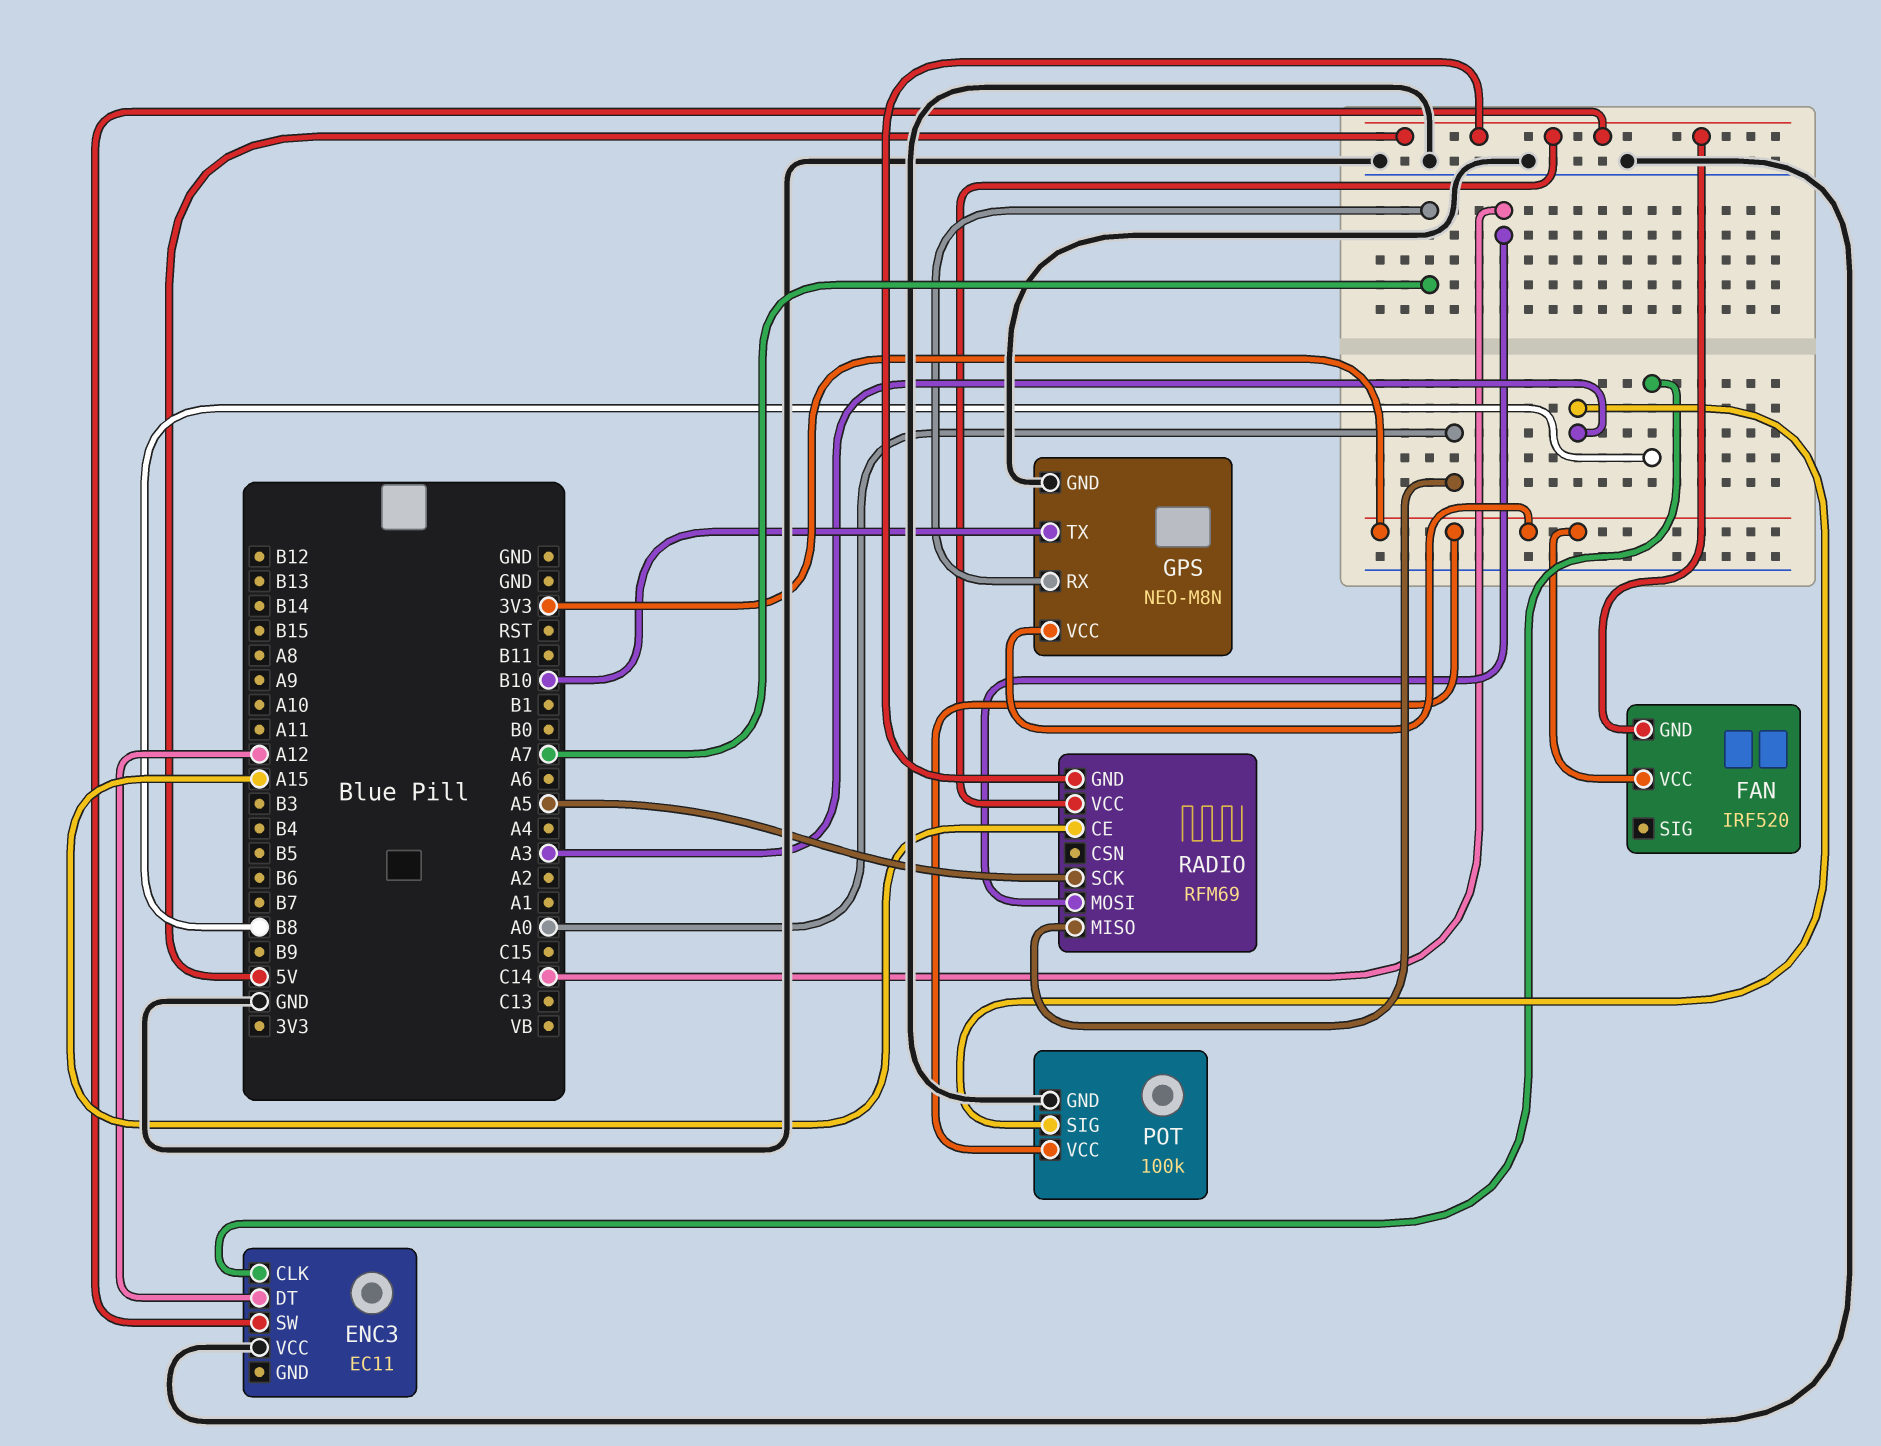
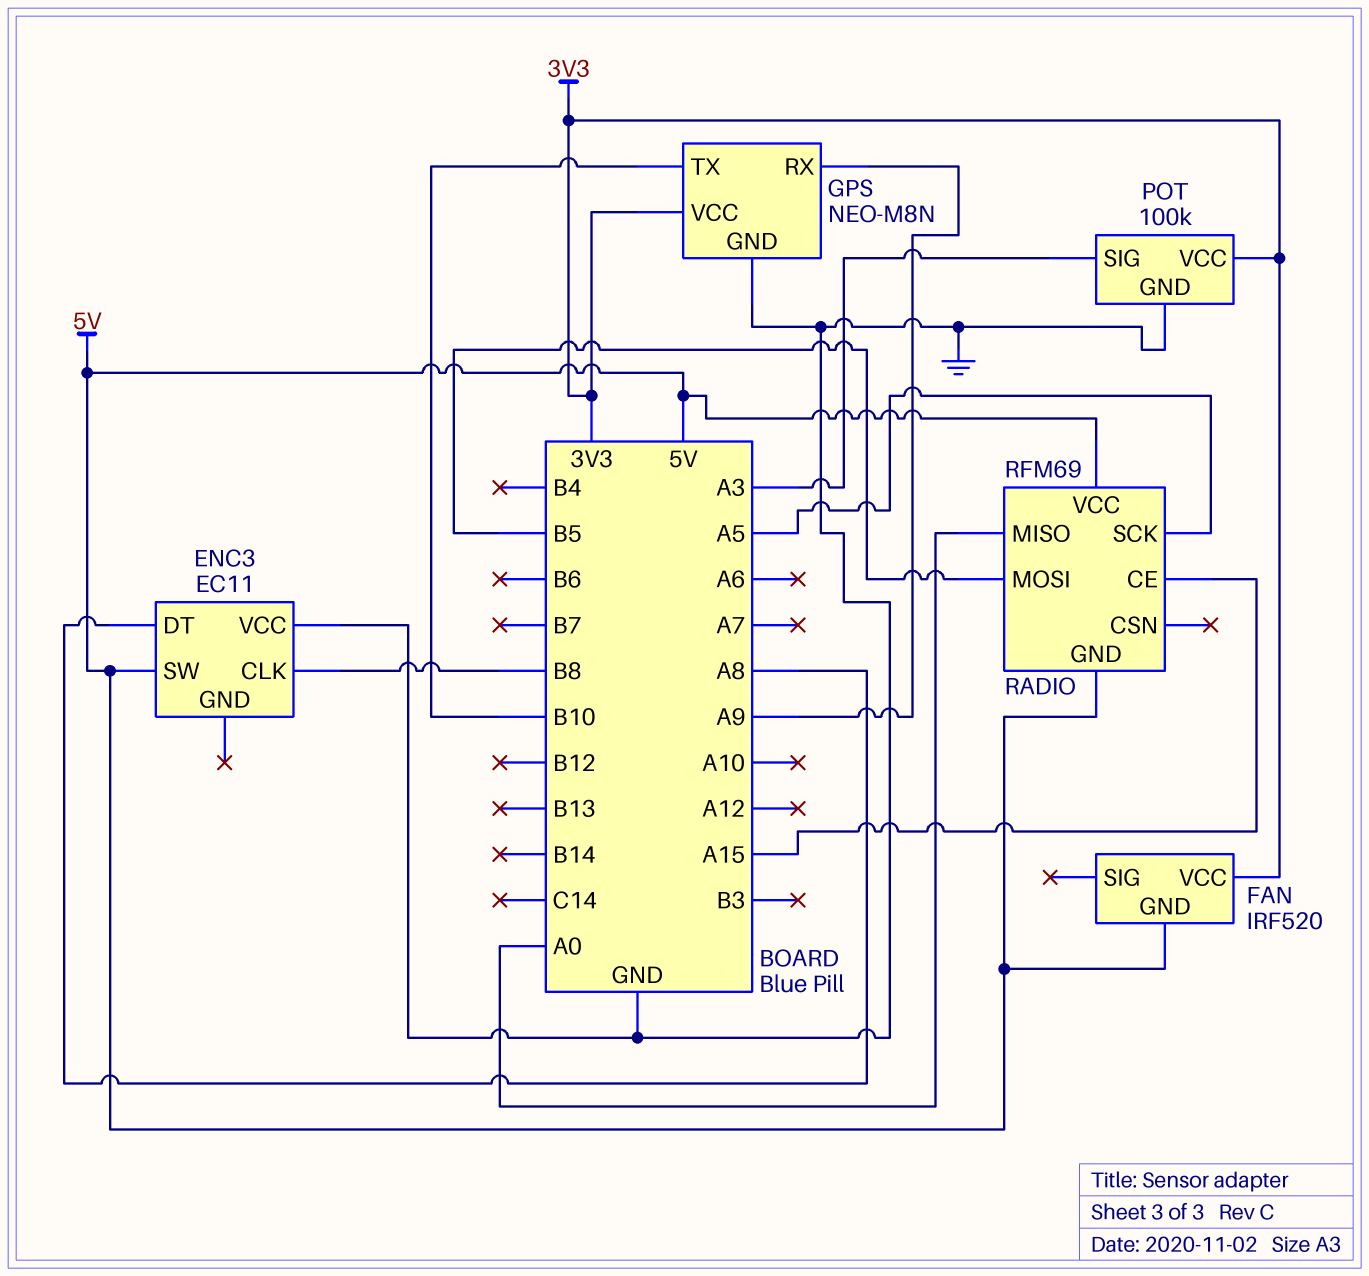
ENC3 pin DT: A12 -> A8
GPS pin RX: A7 -> A9
RADIO pin MOSI: C14 -> B5

